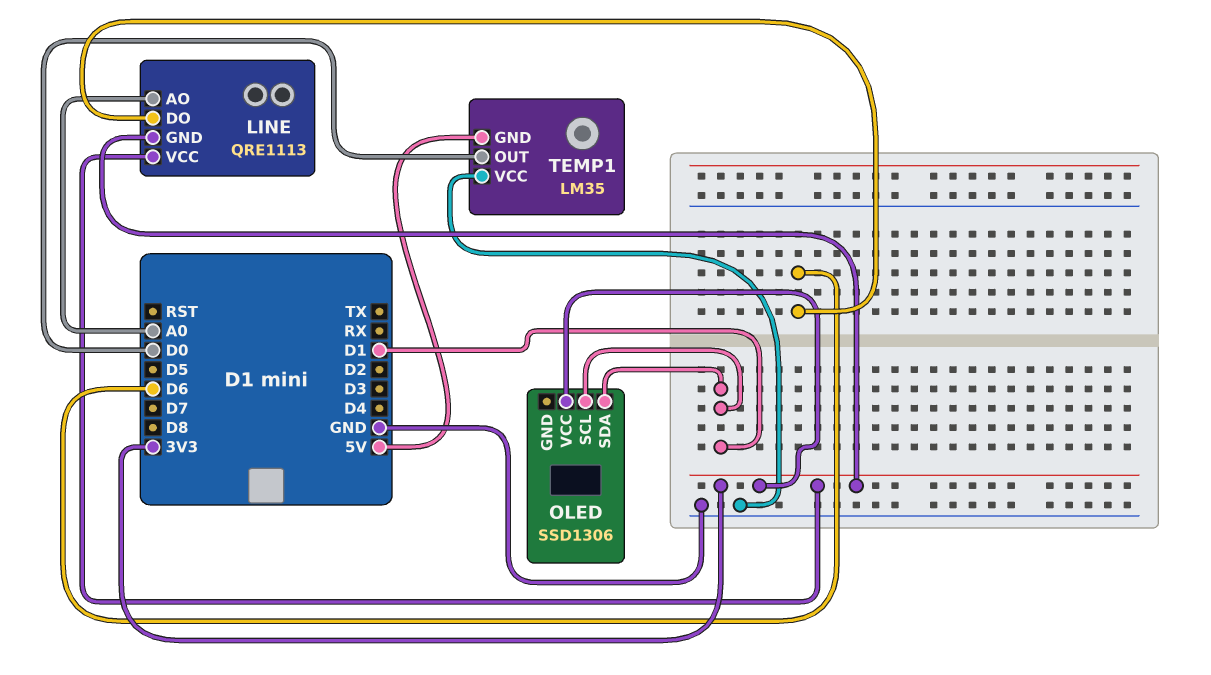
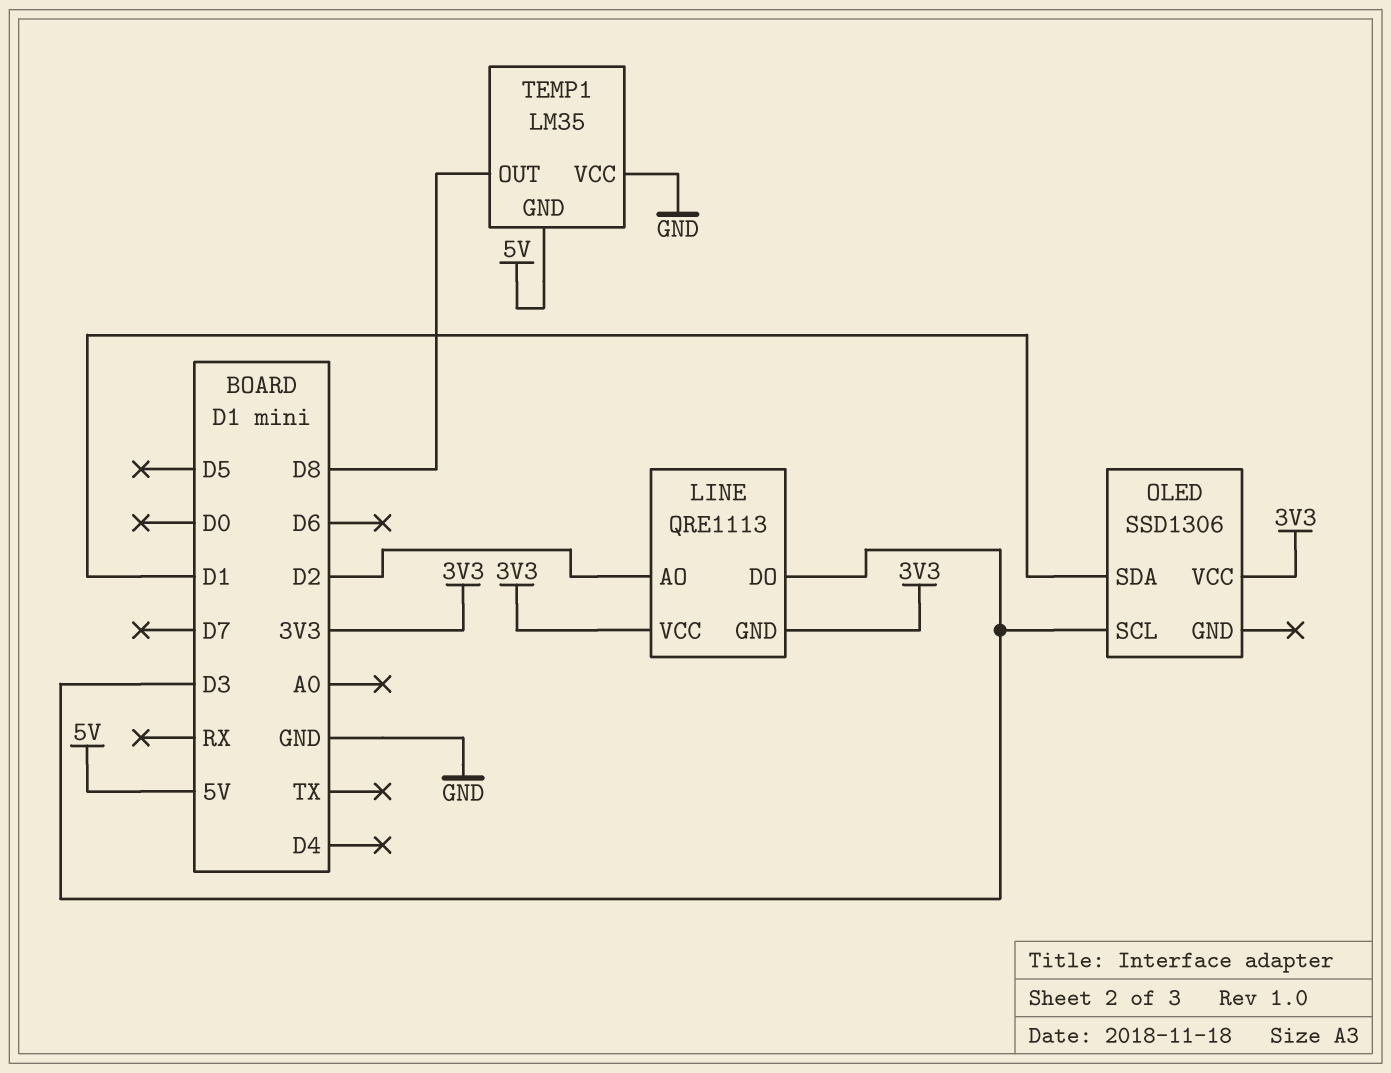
LINE pin AO: A0 -> D2
LINE pin DO: D6 -> D3
OLED pin SCL: D1 -> D3
TEMP1 pin OUT: D0 -> D8

